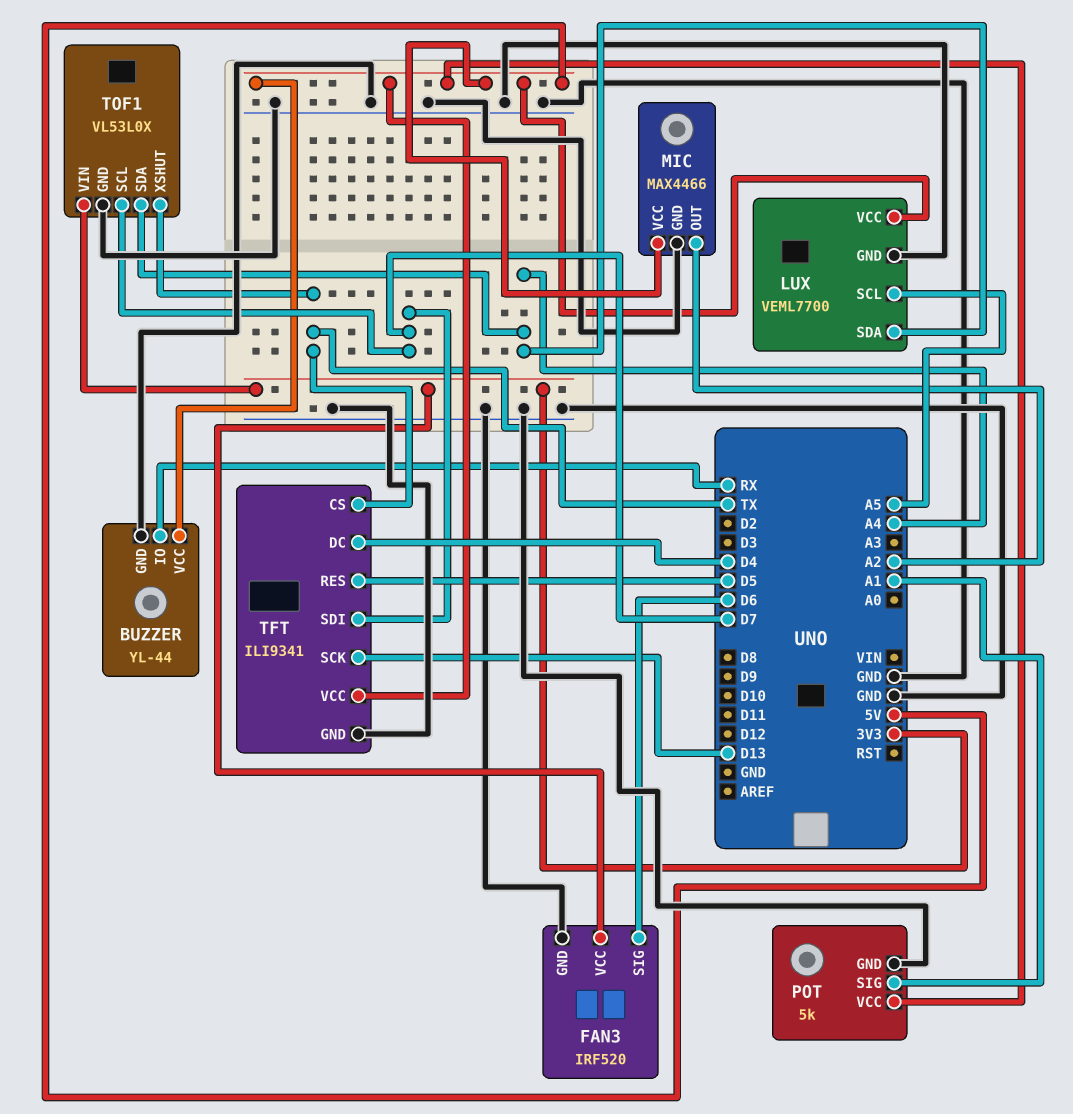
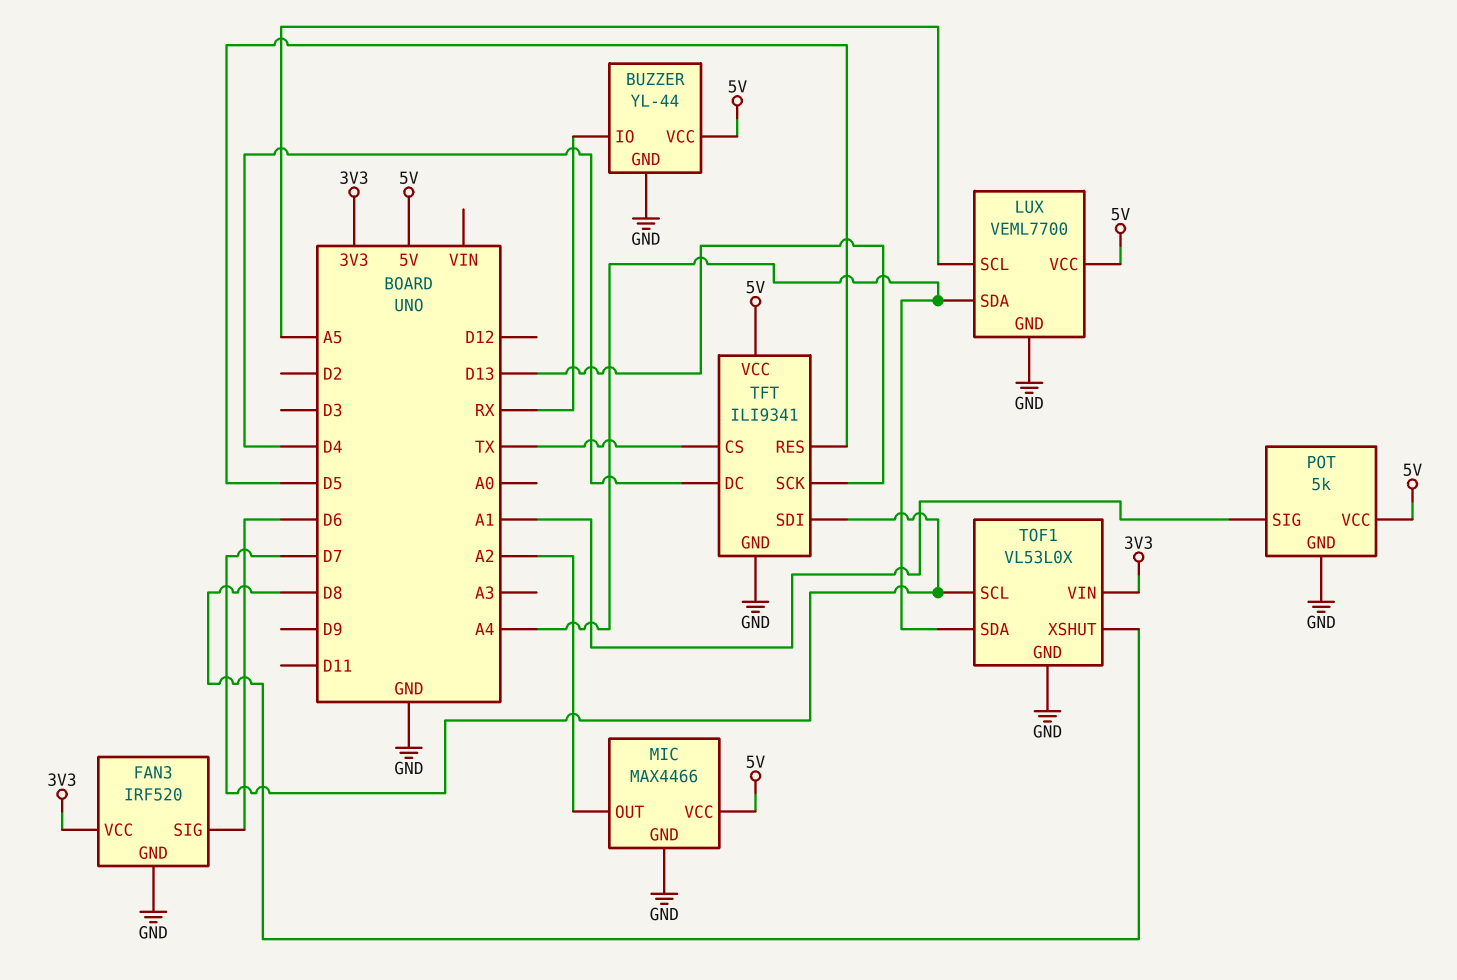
TOF1 pin XSHUT: TX -> D8

